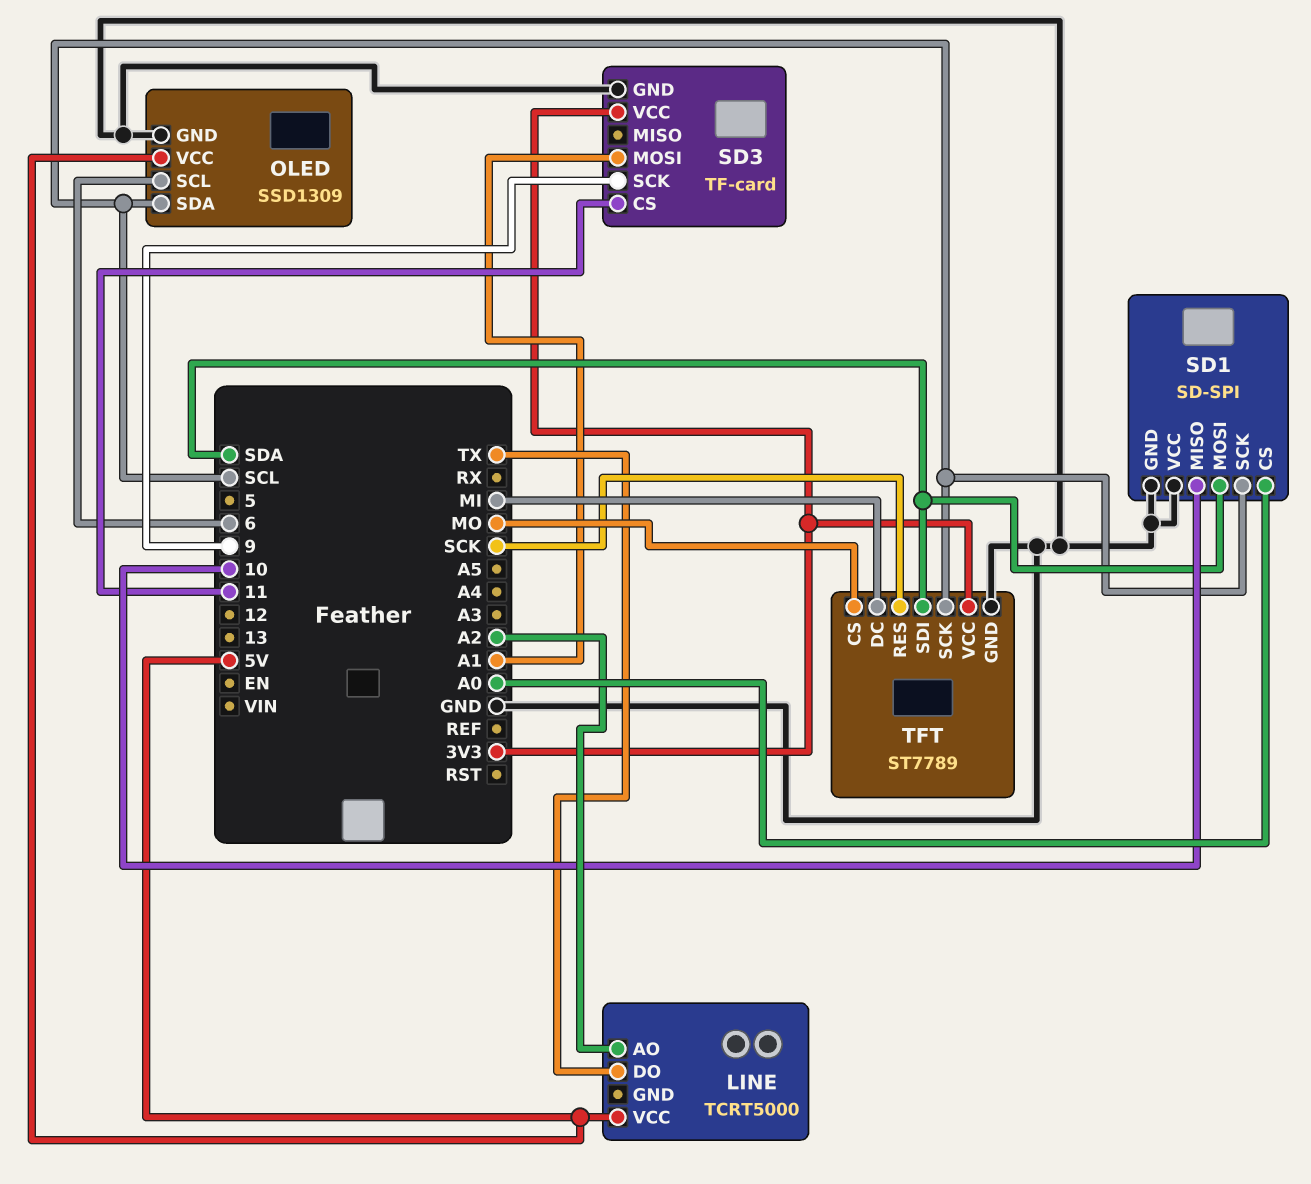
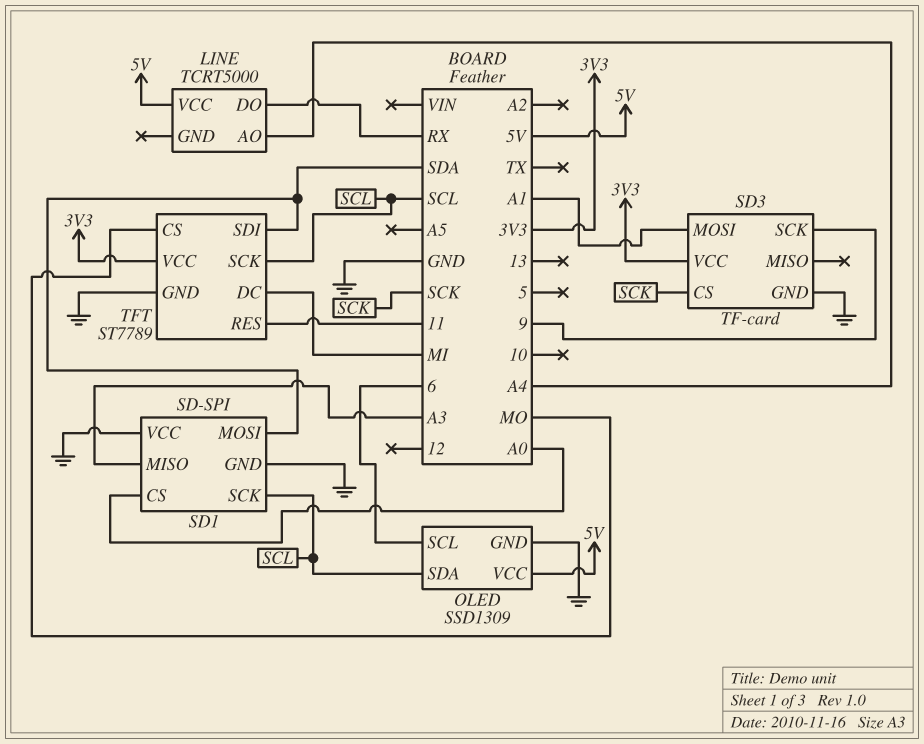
LINE pin AO: A2 -> A4
LINE pin DO: TX -> RX
SD1 pin MISO: 10 -> A3
SD3 pin CS: 11 -> SCK
TFT pin RES: SCK -> 11

